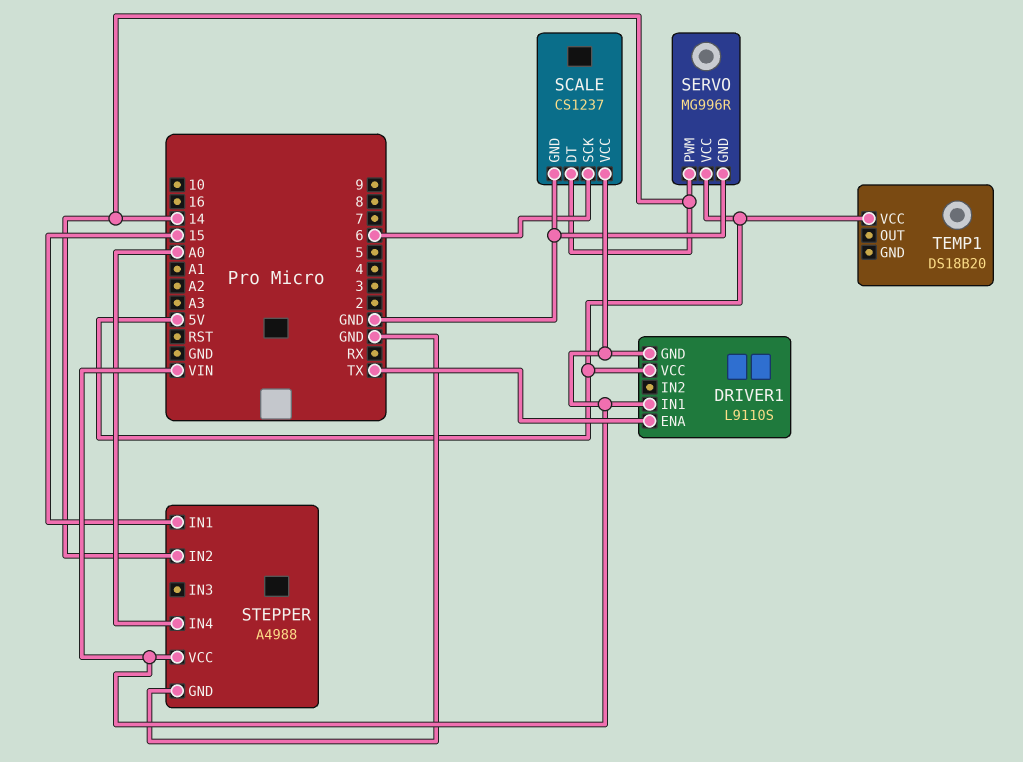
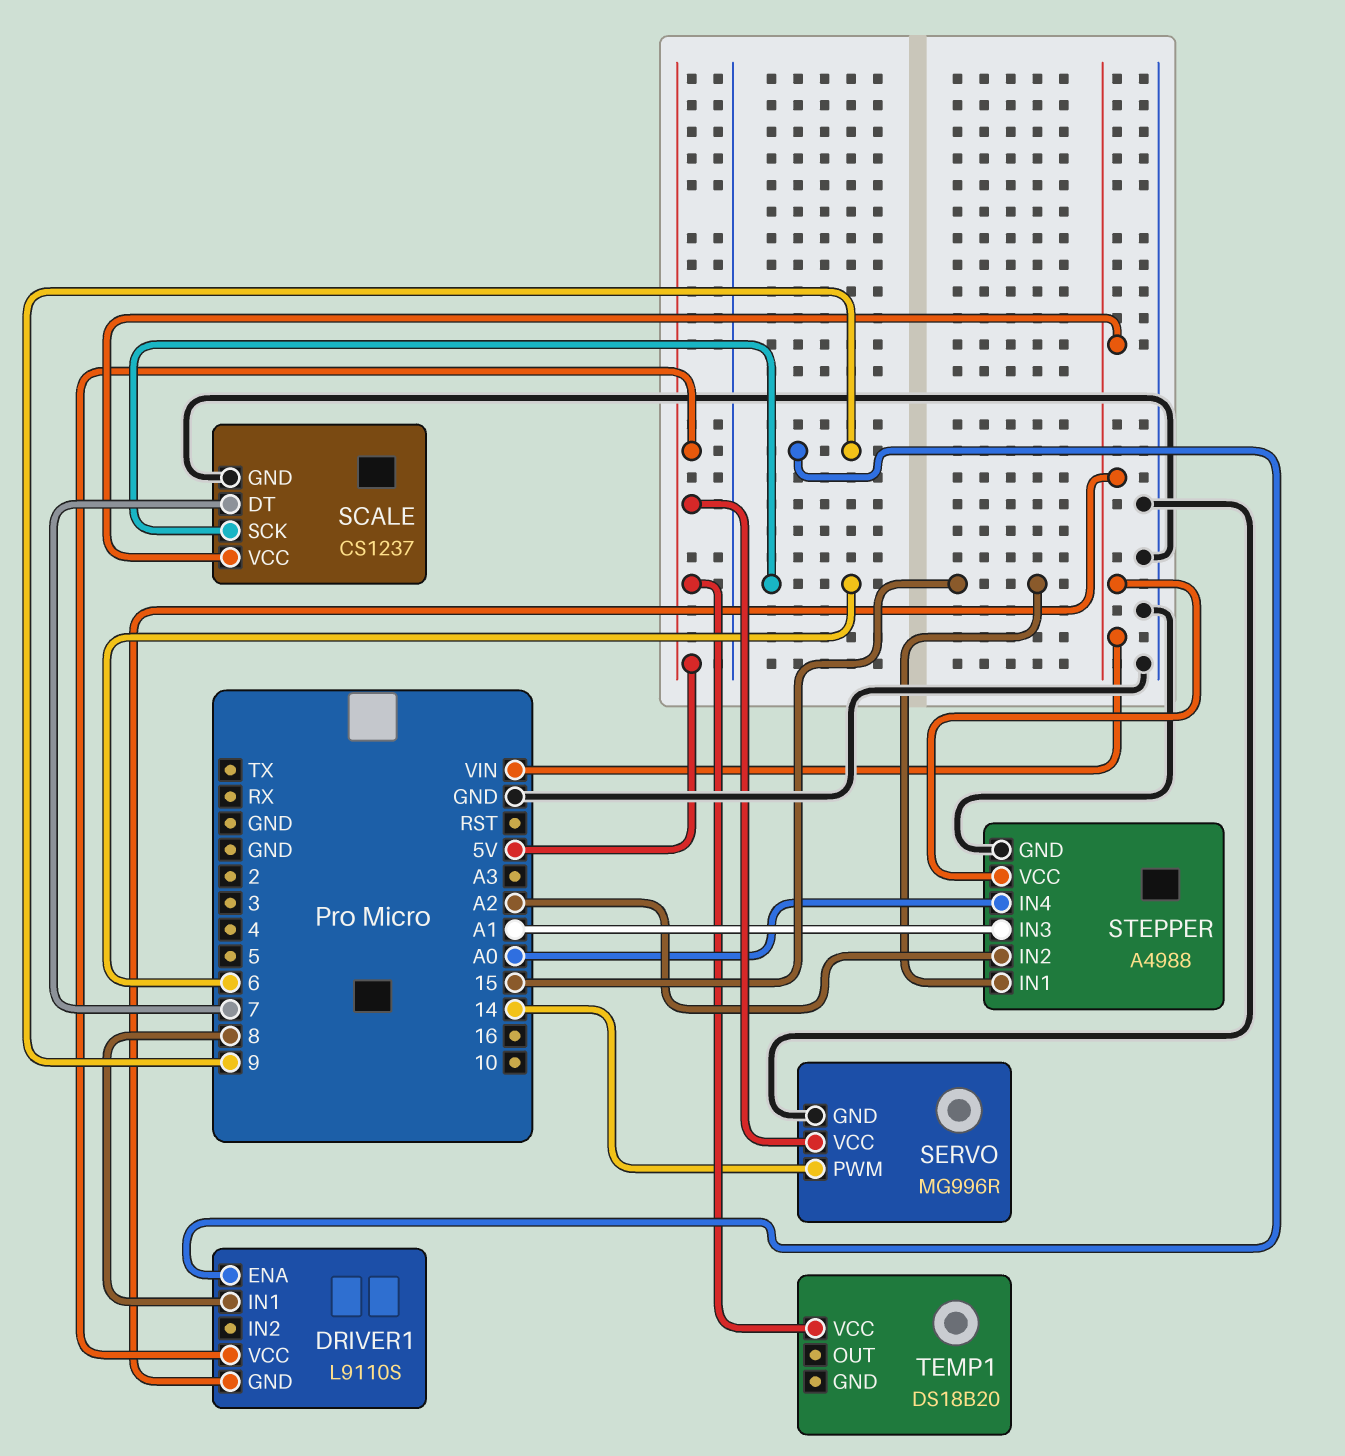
DRIVER1 pin ENA: TX -> 9
DRIVER1 pin IN1: VIN -> 8
SCALE pin DT: 14 -> 7
STEPPER pin IN2: 14 -> A2
STEPPER pin IN3: none -> A1

